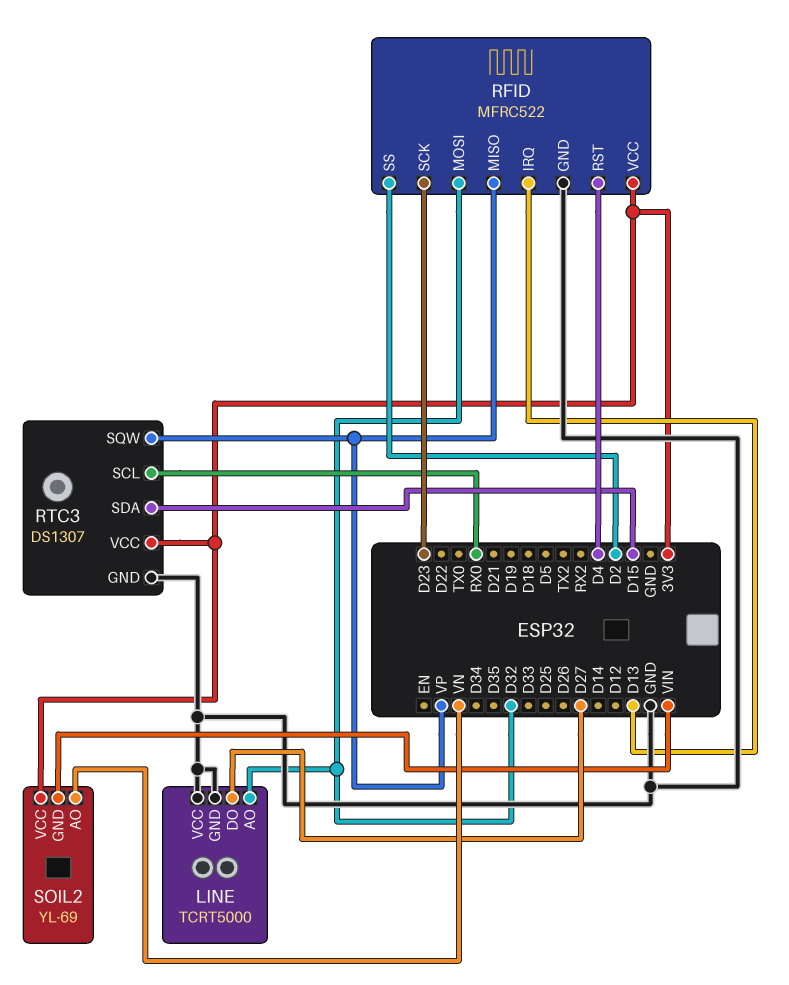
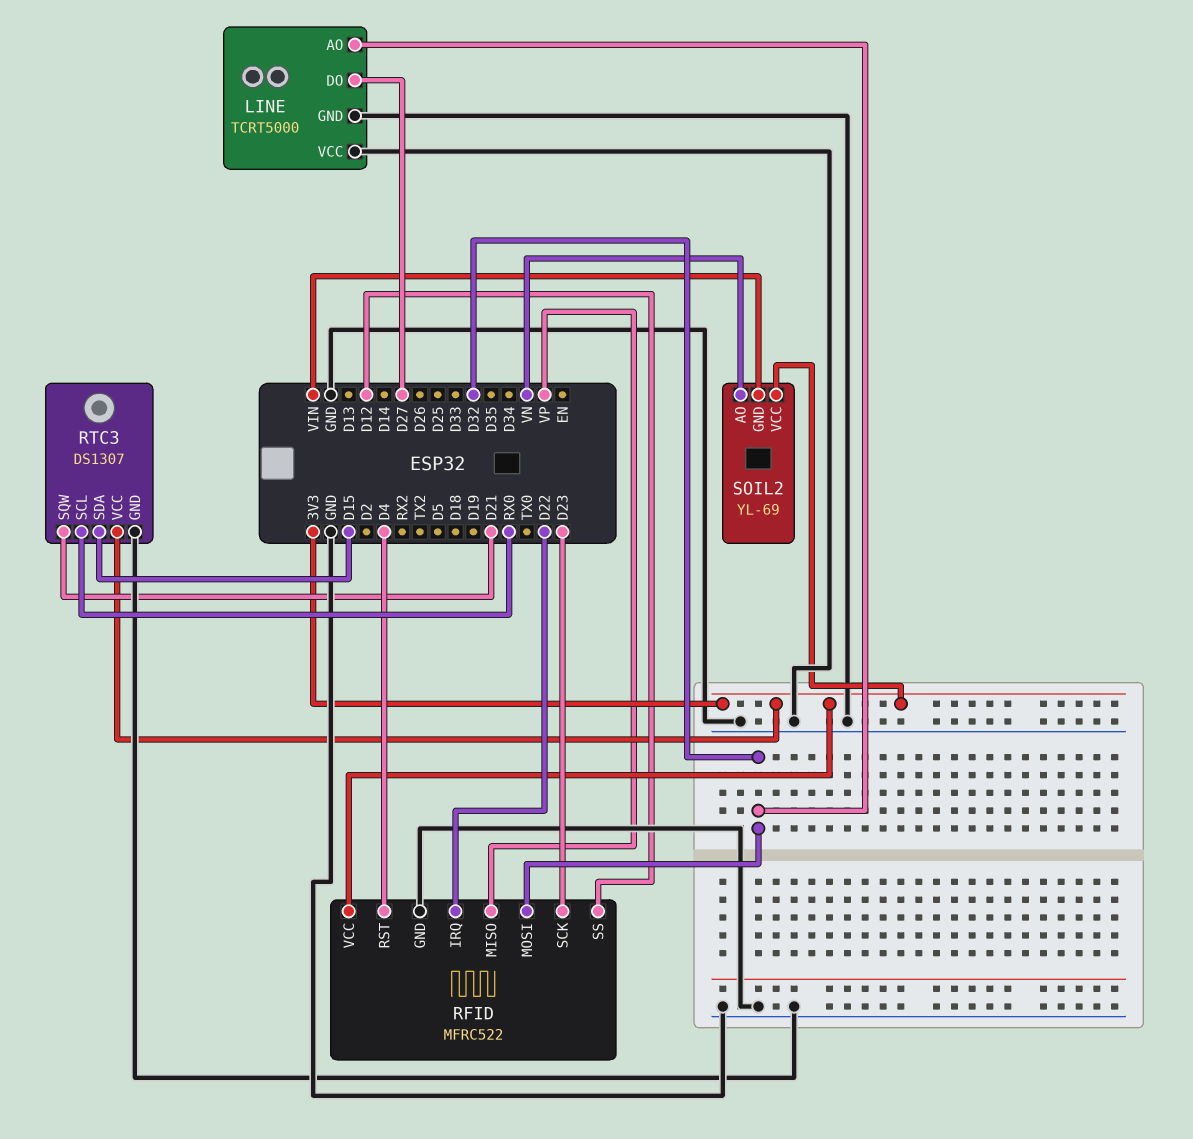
RFID pin IRQ: D13 -> D22
RFID pin SS: D2 -> D12
RTC3 pin SQW: VP -> D21

